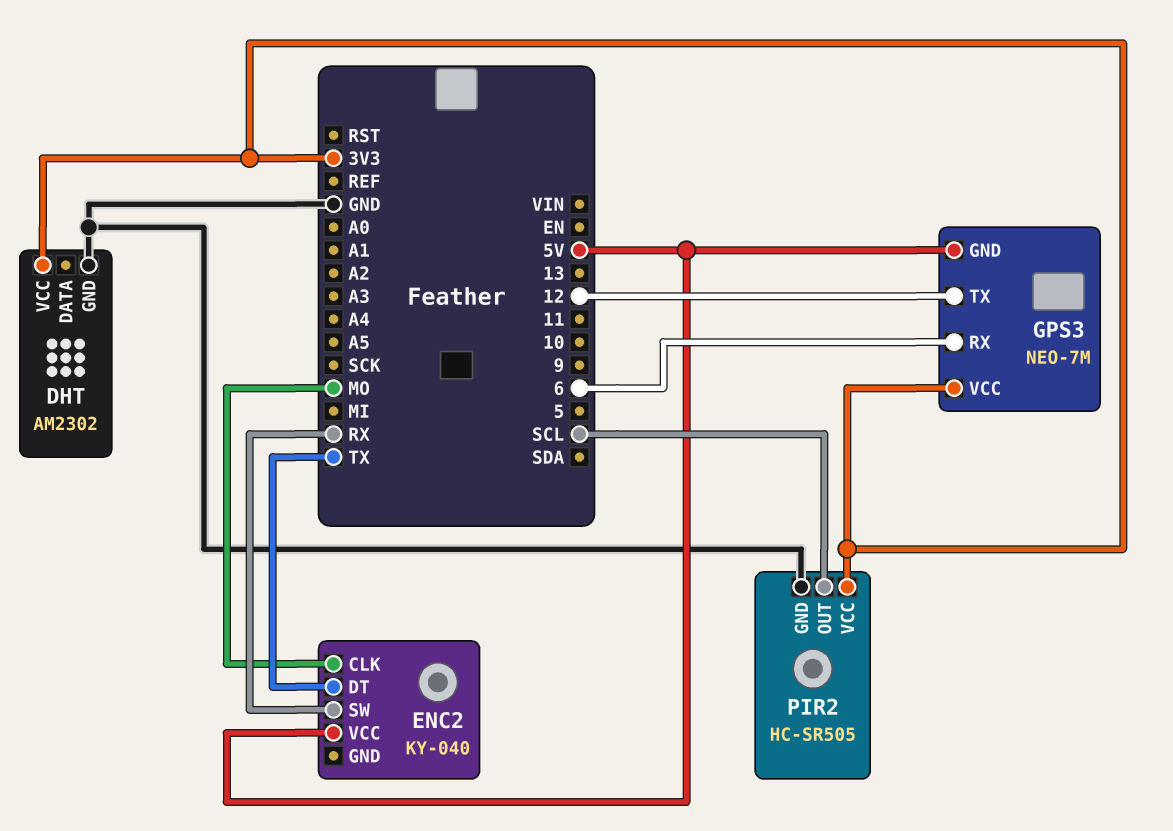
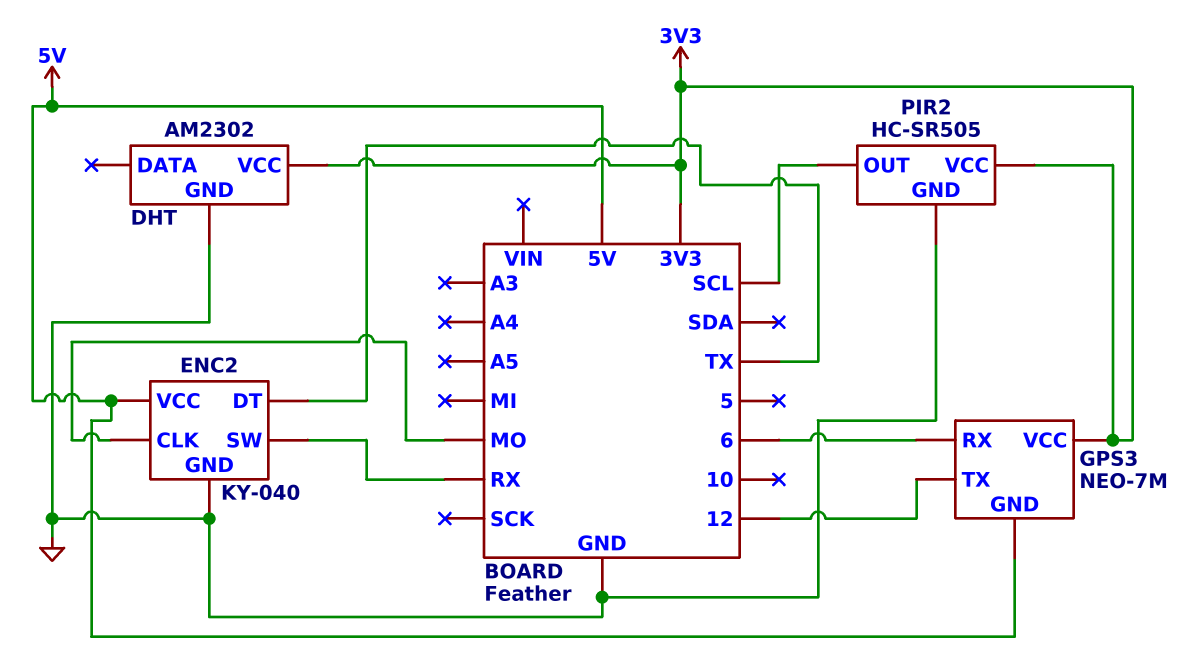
ENC2 pin GND: none -> GND

